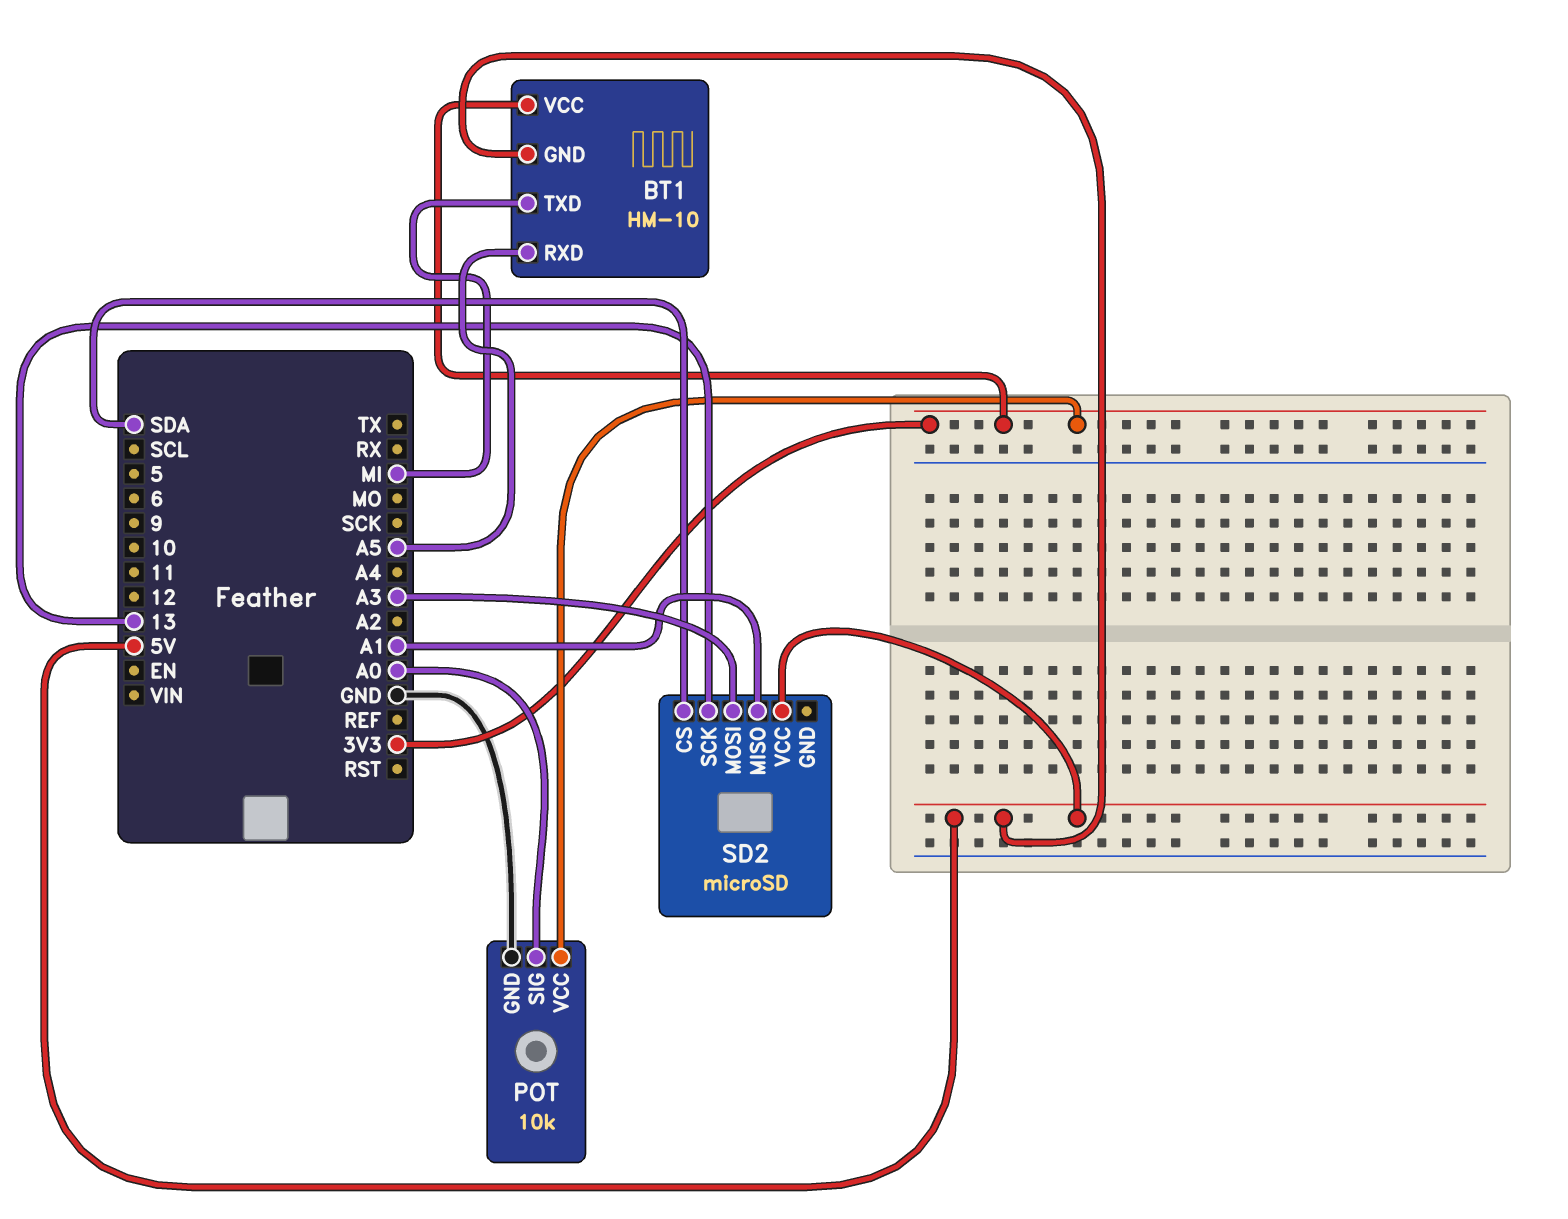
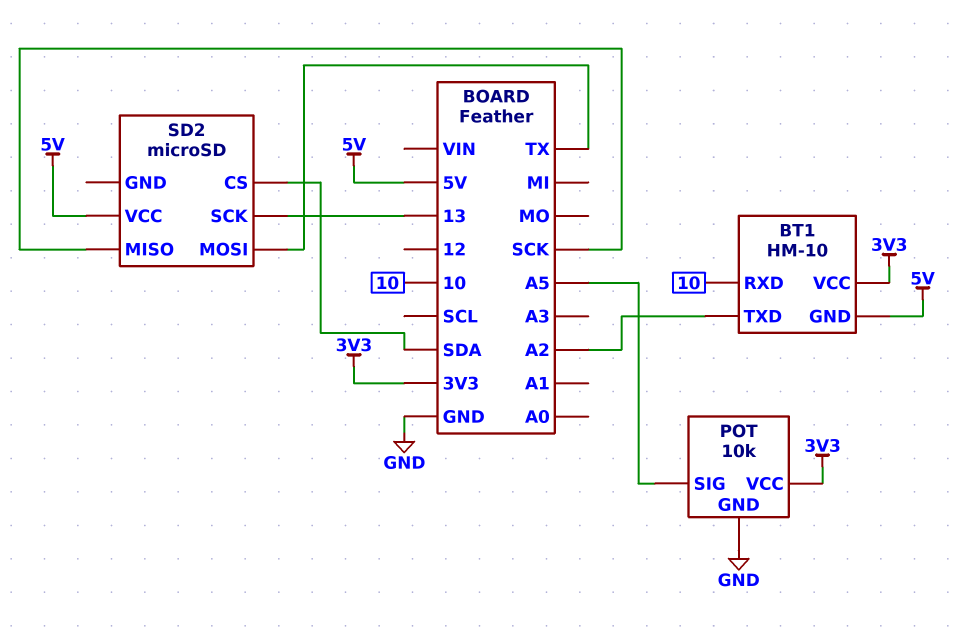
BT1 pin RXD: A5 -> 10
BT1 pin TXD: MI -> A2
POT pin SIG: A0 -> A5
SD2 pin MISO: A1 -> SCK
SD2 pin MOSI: A3 -> TX

